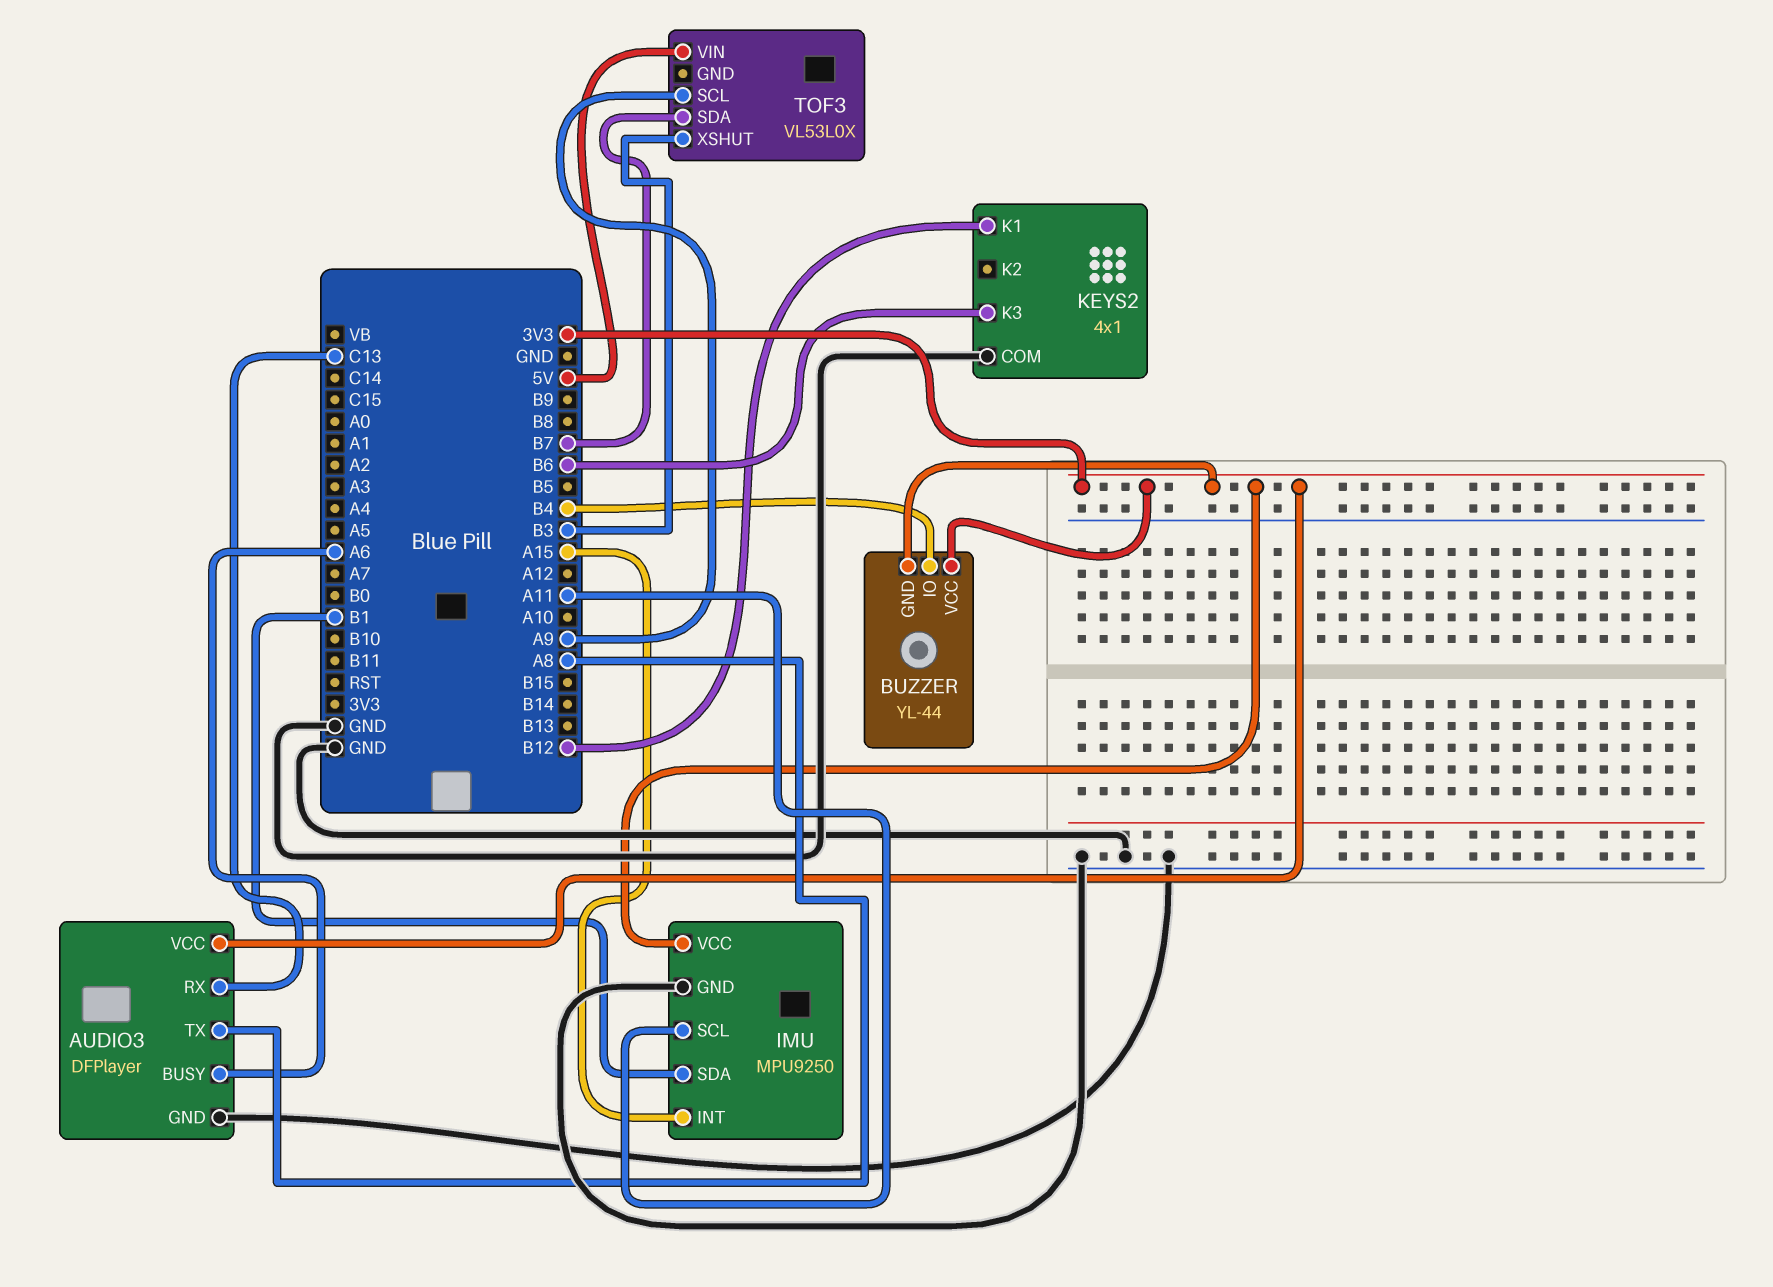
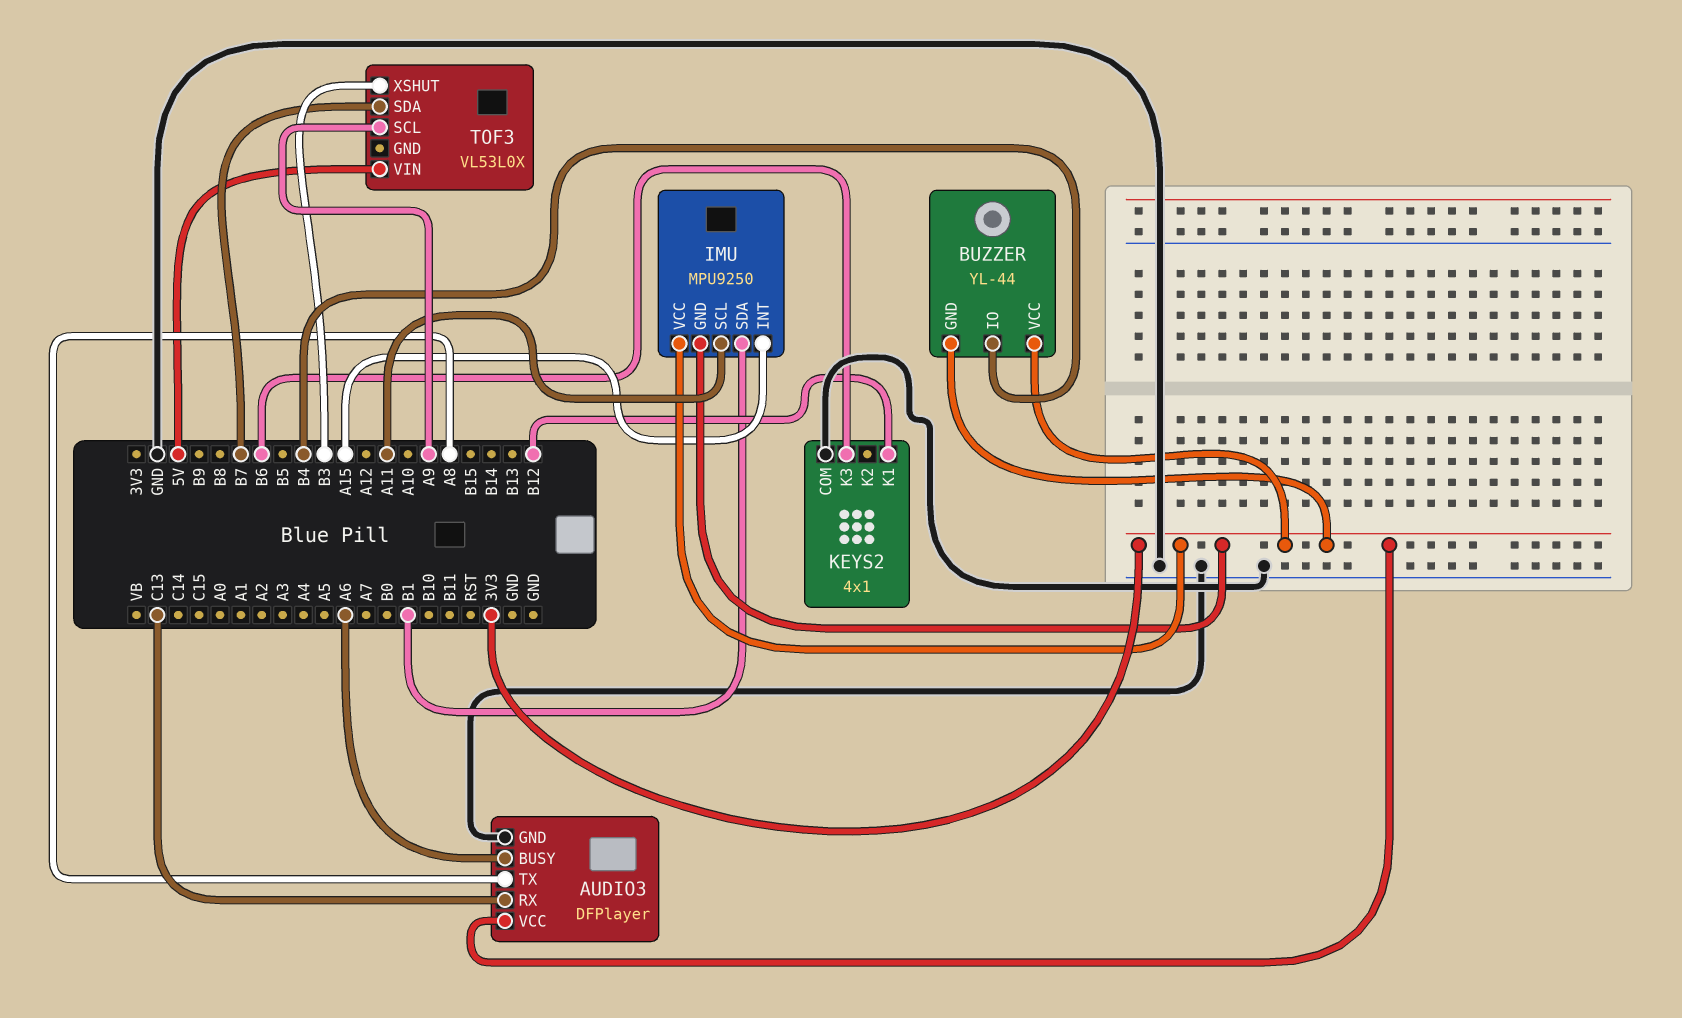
IMU pin GND: GND -> 3V3

